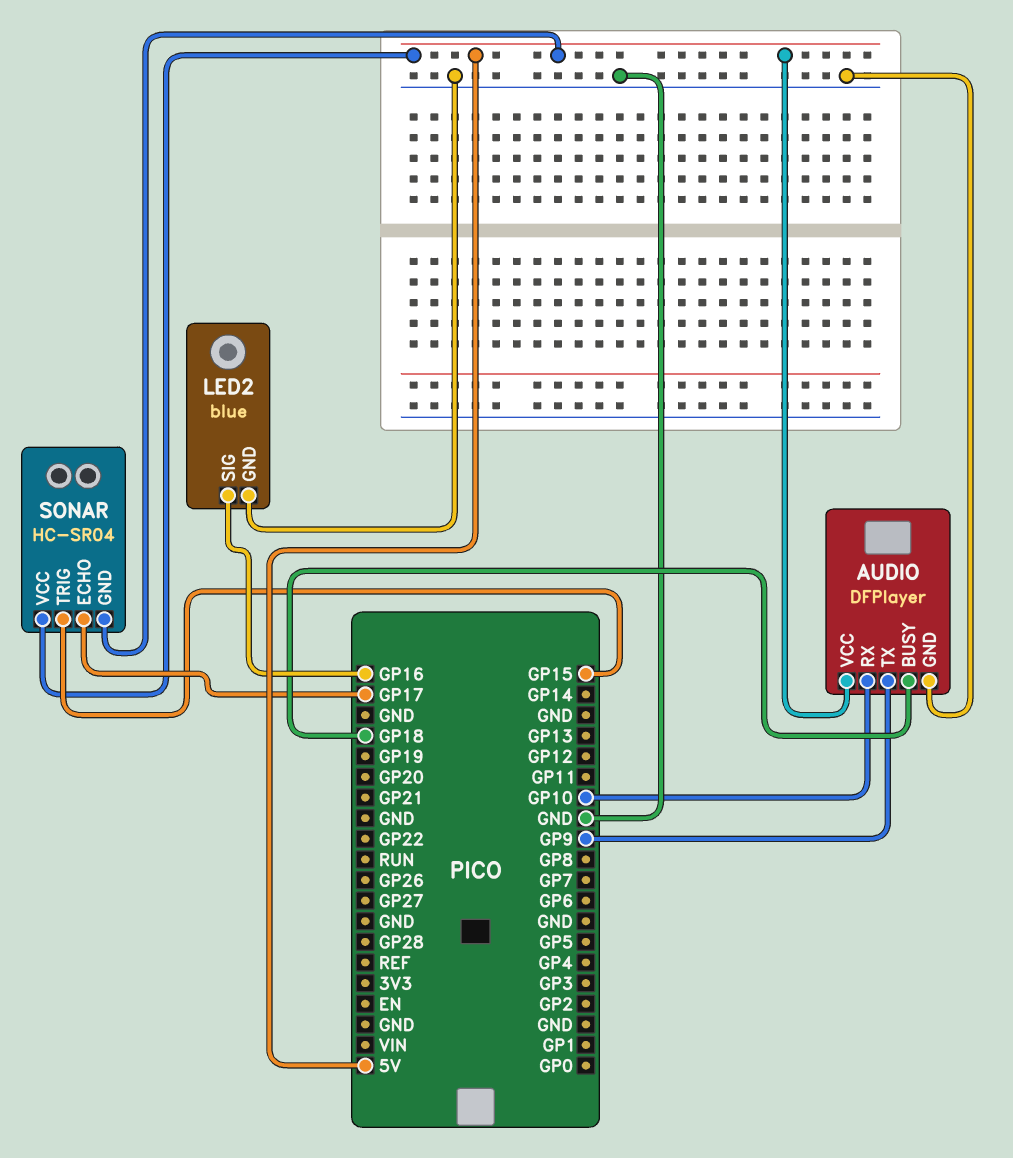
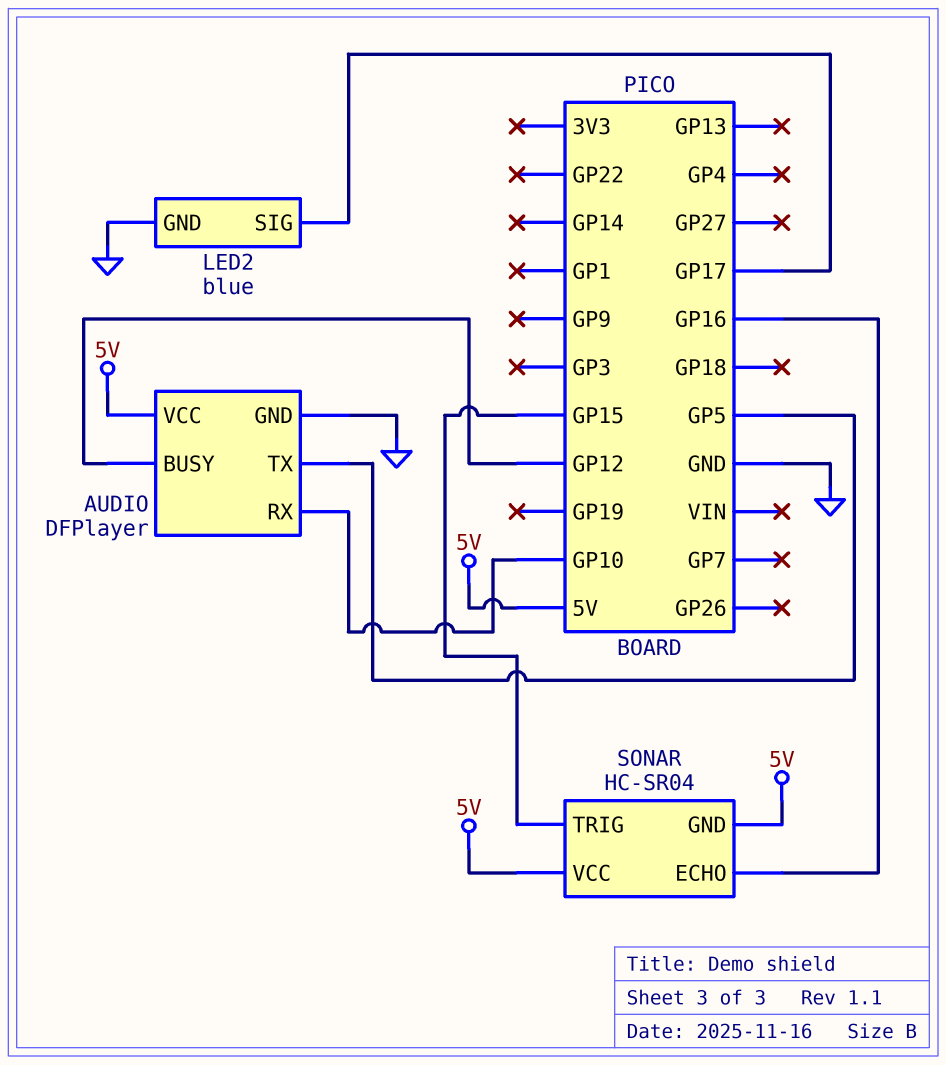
AUDIO pin BUSY: GP18 -> GP12
AUDIO pin TX: GP9 -> GP5
LED2 pin SIG: GP16 -> GP17
SONAR pin ECHO: GP17 -> GP16

